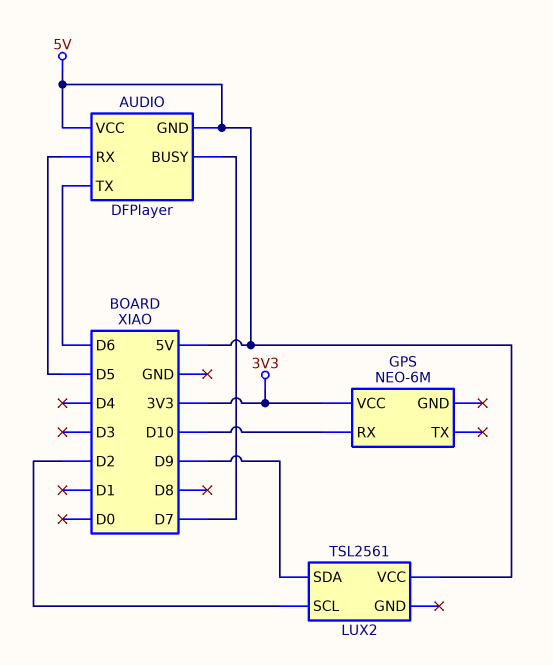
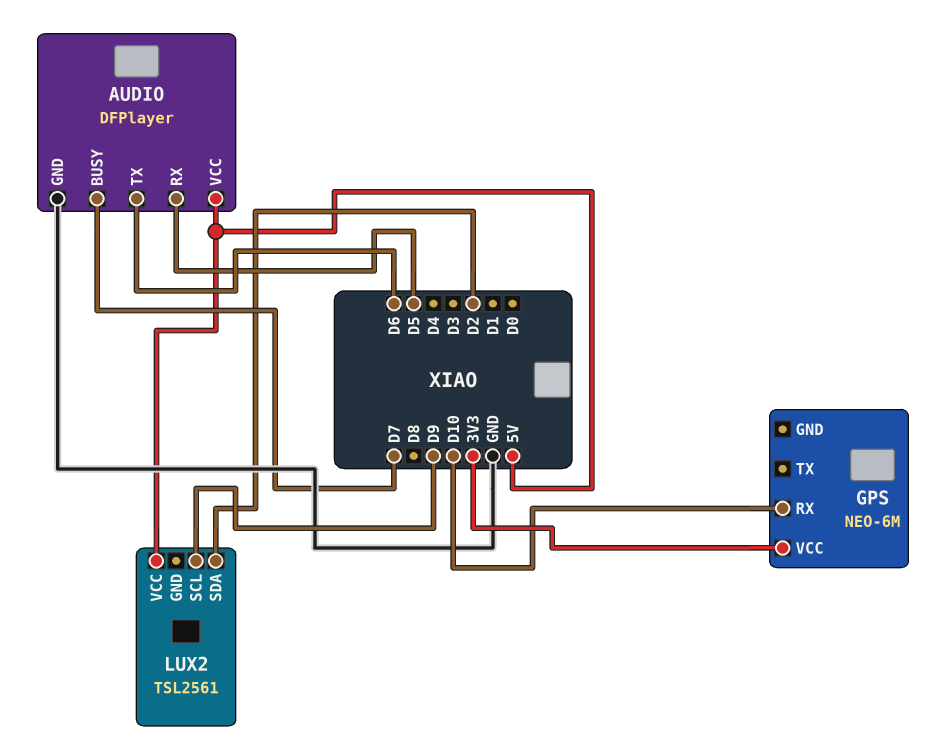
AUDIO pin GND: 5V -> GND
LUX2 pin SCL: D2 -> D9
LUX2 pin SDA: D9 -> D2

